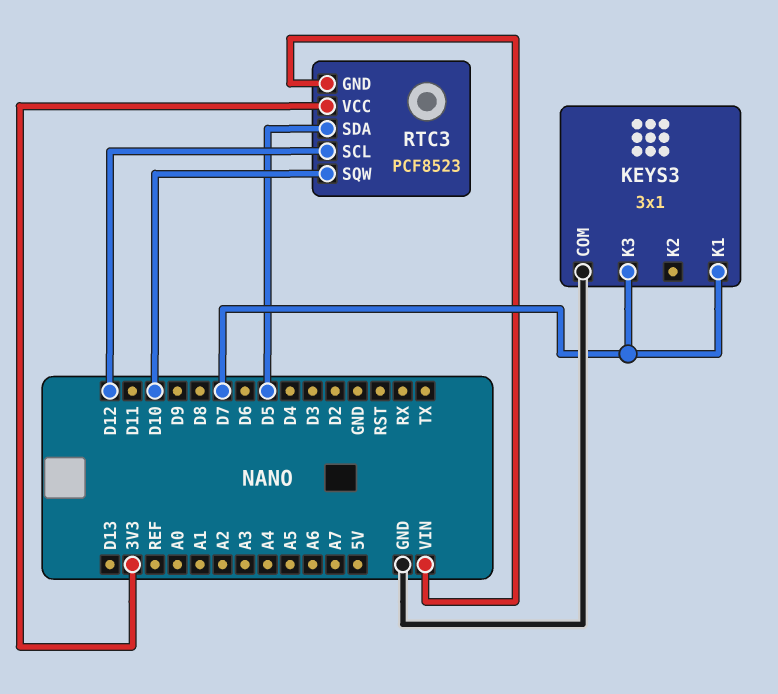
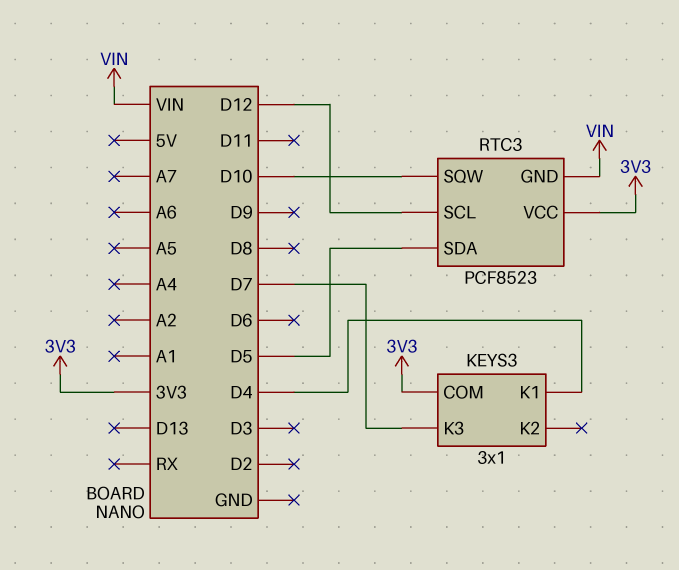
KEYS3 pin COM: GND -> 3V3
KEYS3 pin K1: D7 -> D4

